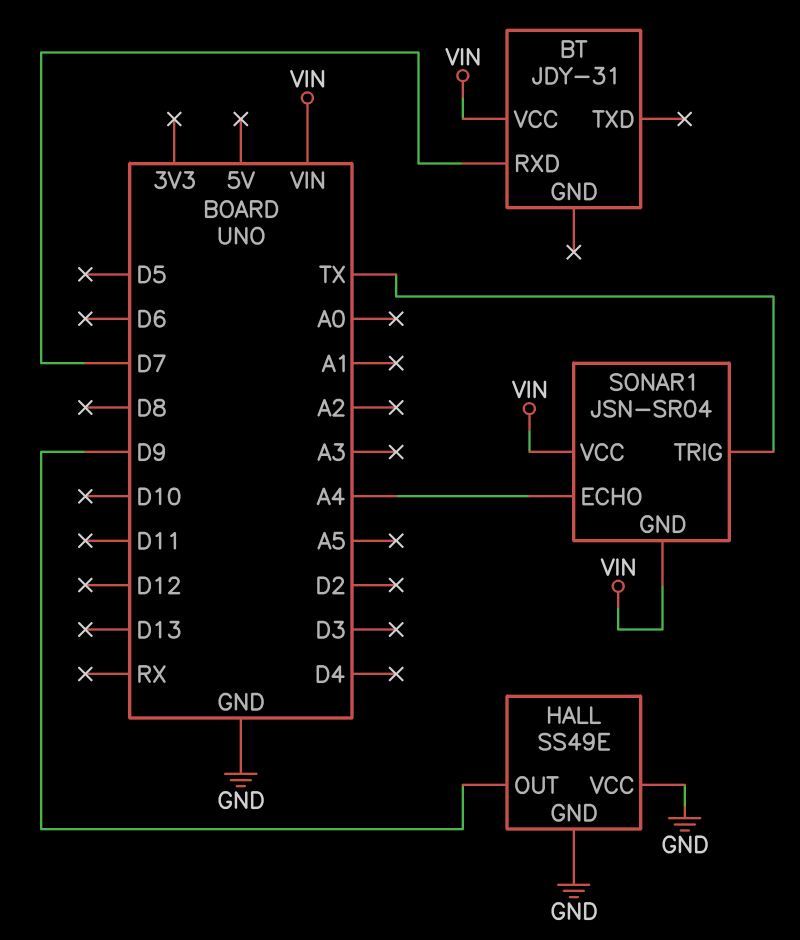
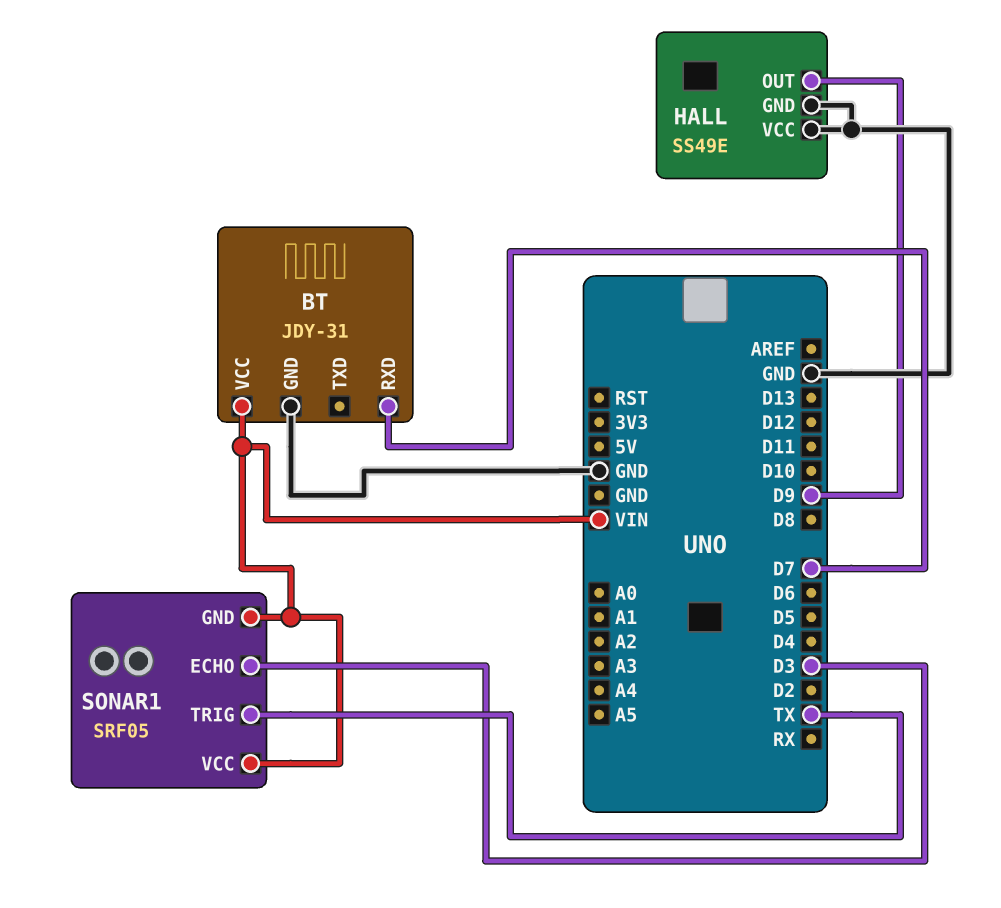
BT pin GND: none -> GND
SONAR1: JSN-SR04 -> SRF05
SONAR1 pin ECHO: A4 -> D3

